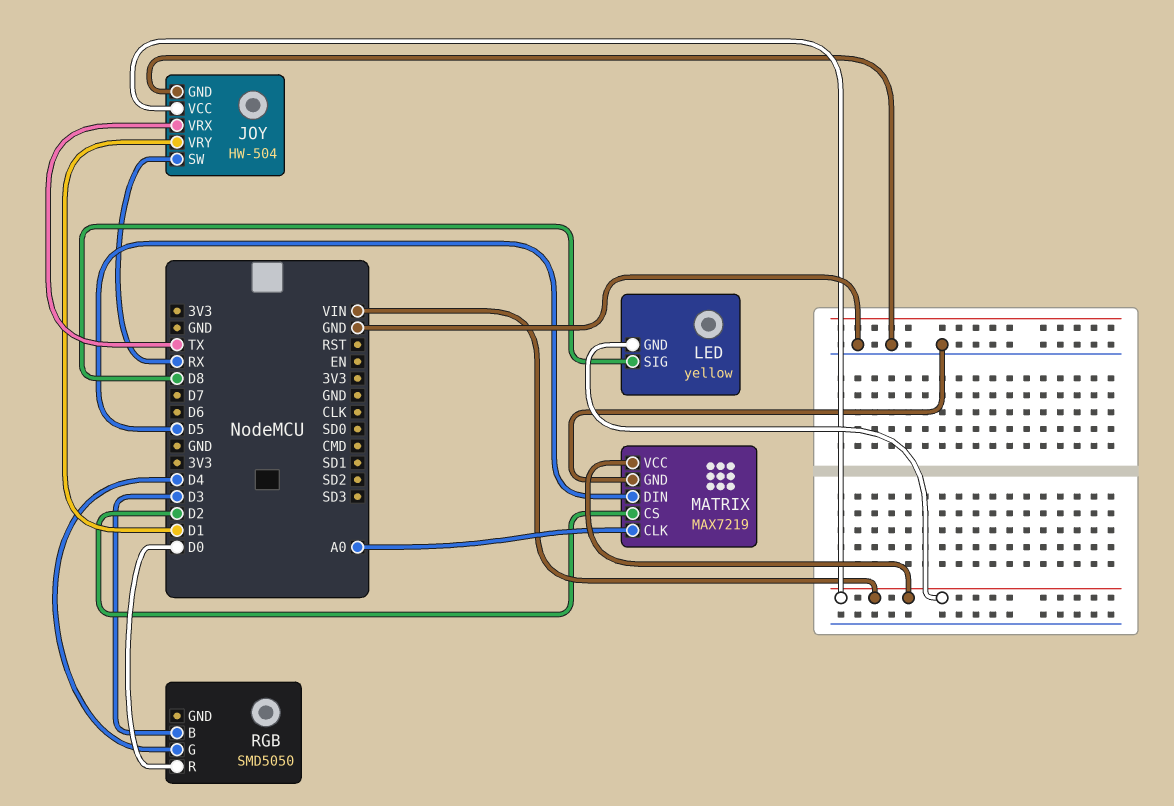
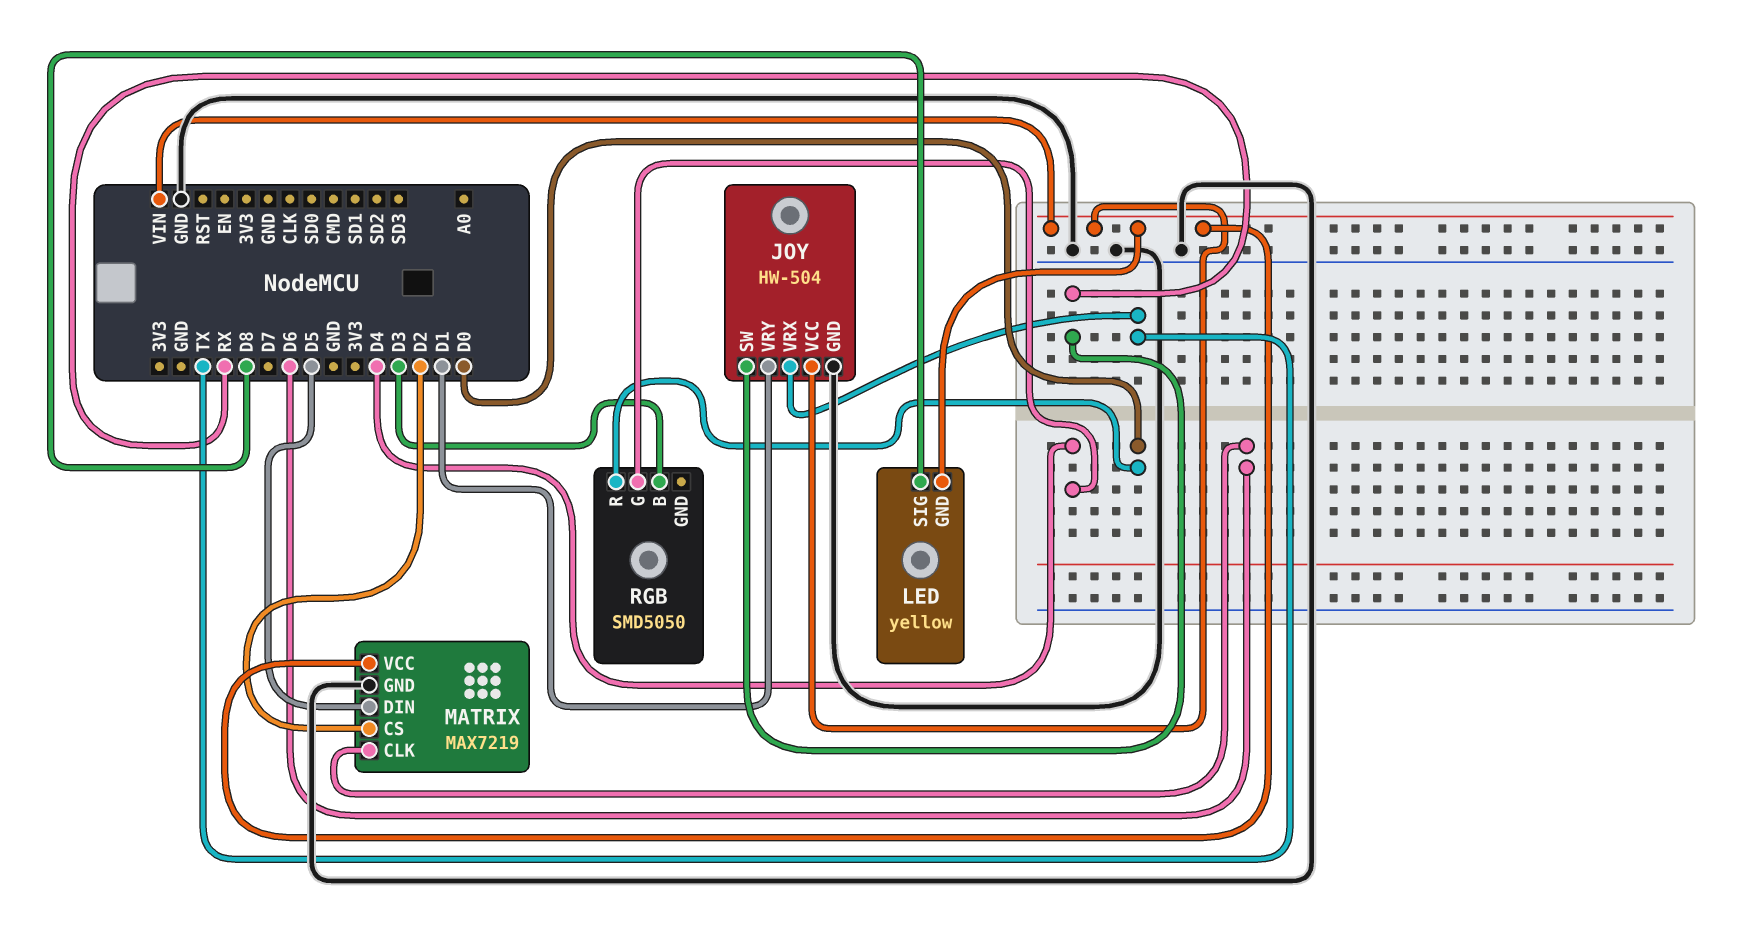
MATRIX pin CLK: A0 -> D6

